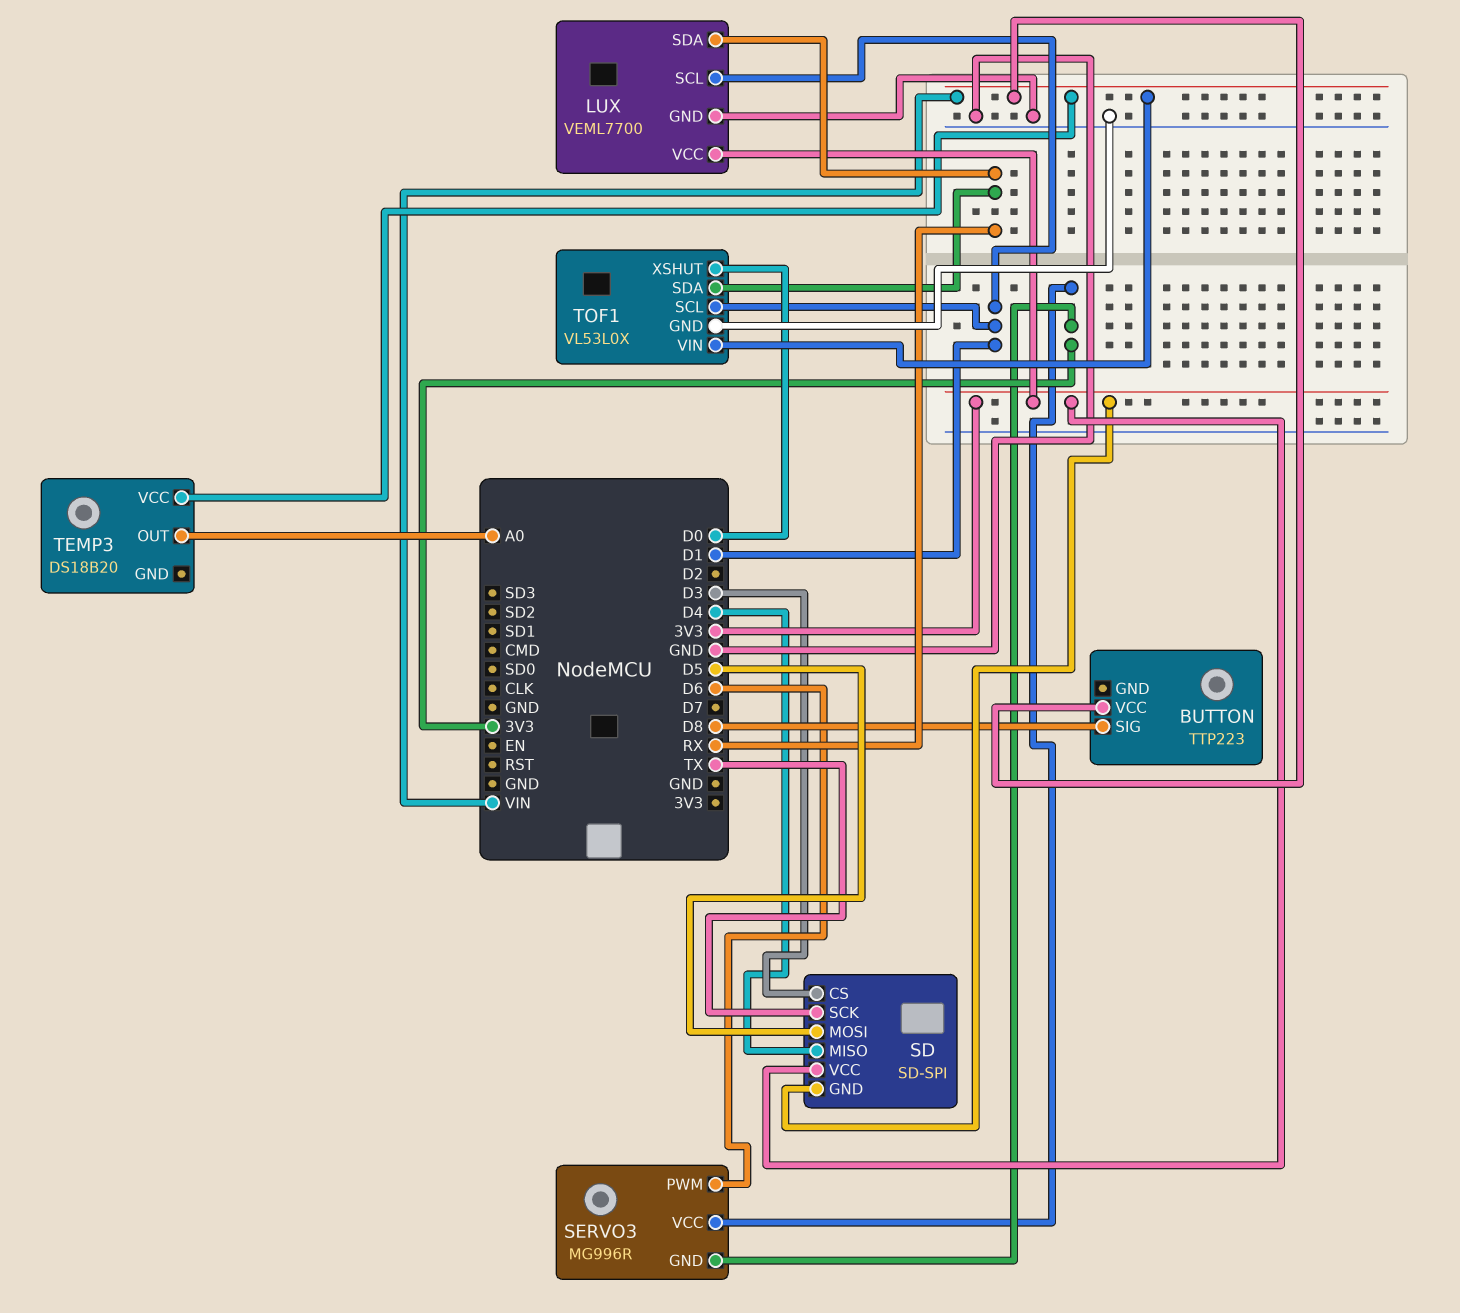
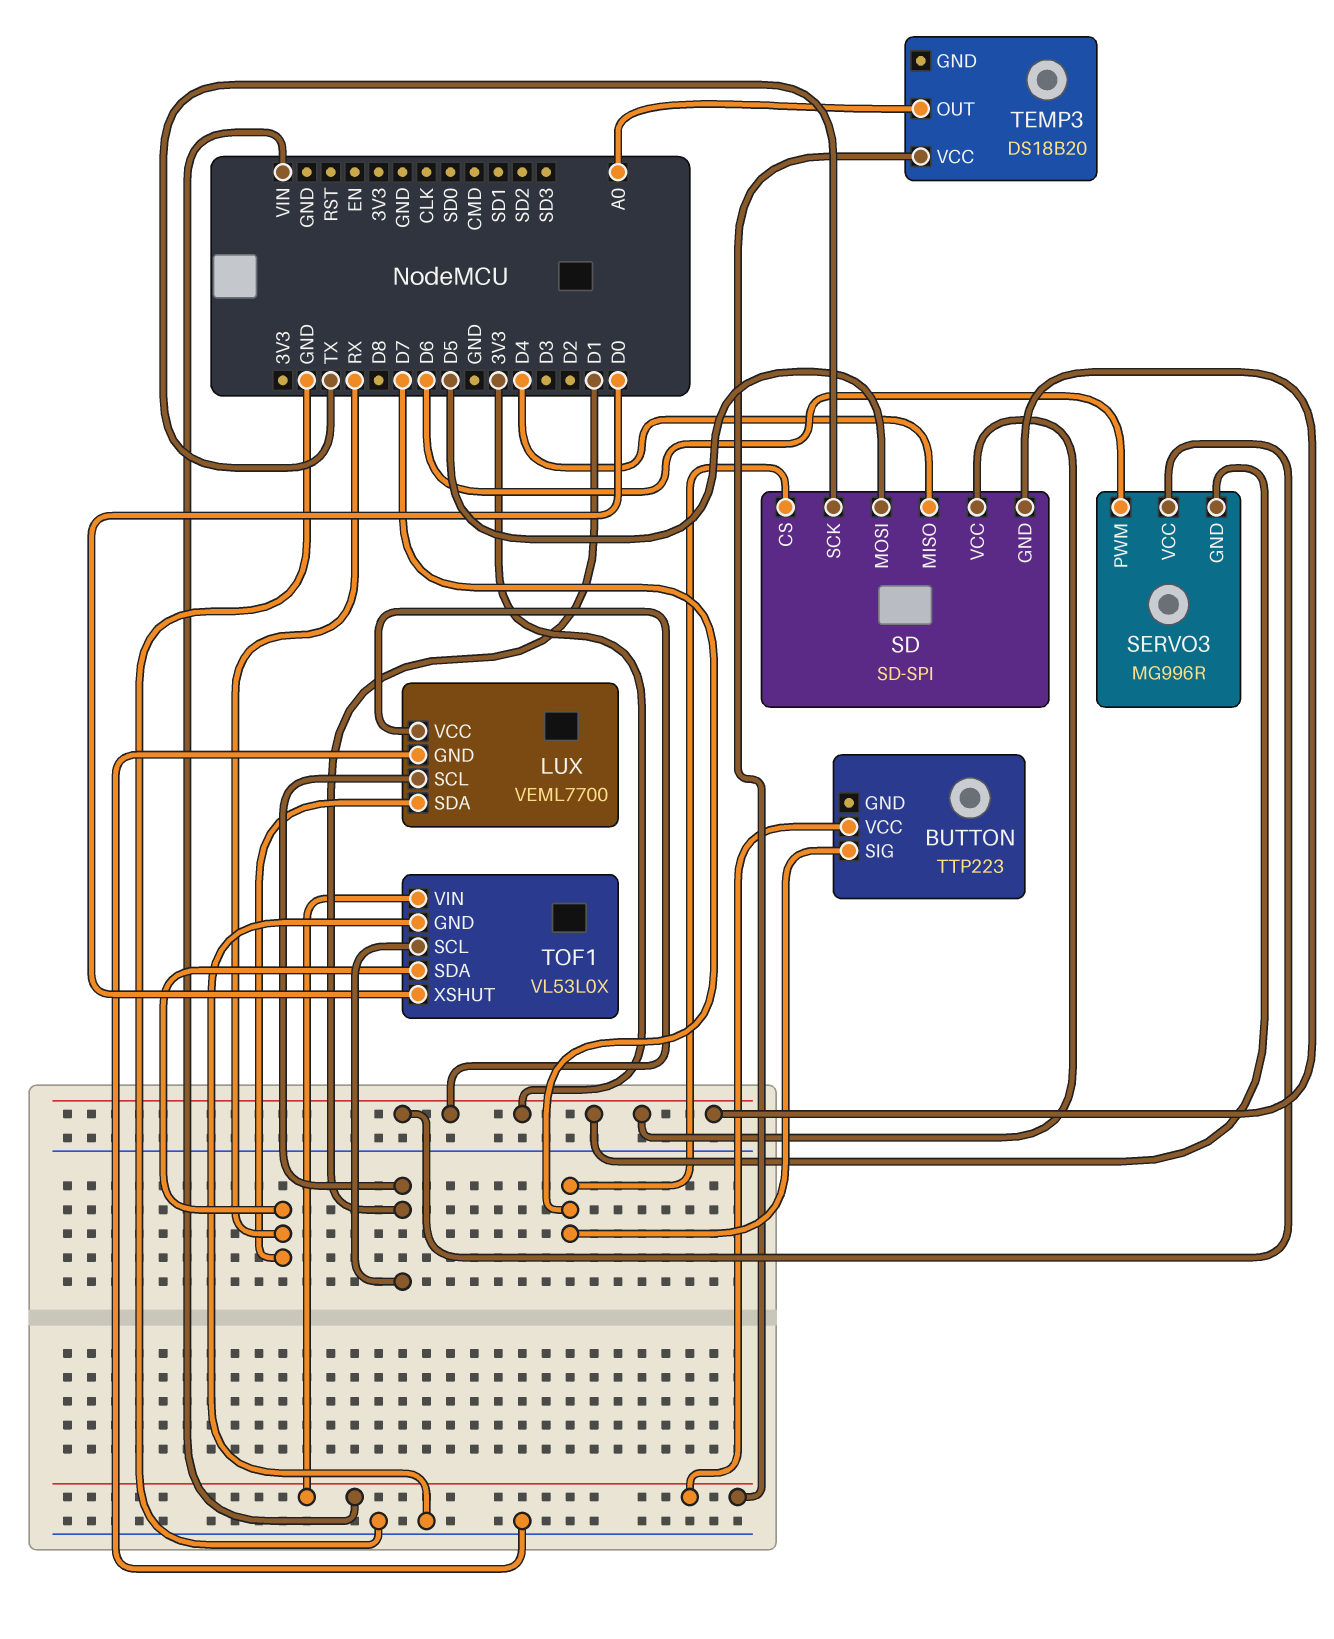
BUTTON pin SIG: D8 -> D7
SD pin CS: D3 -> D7

